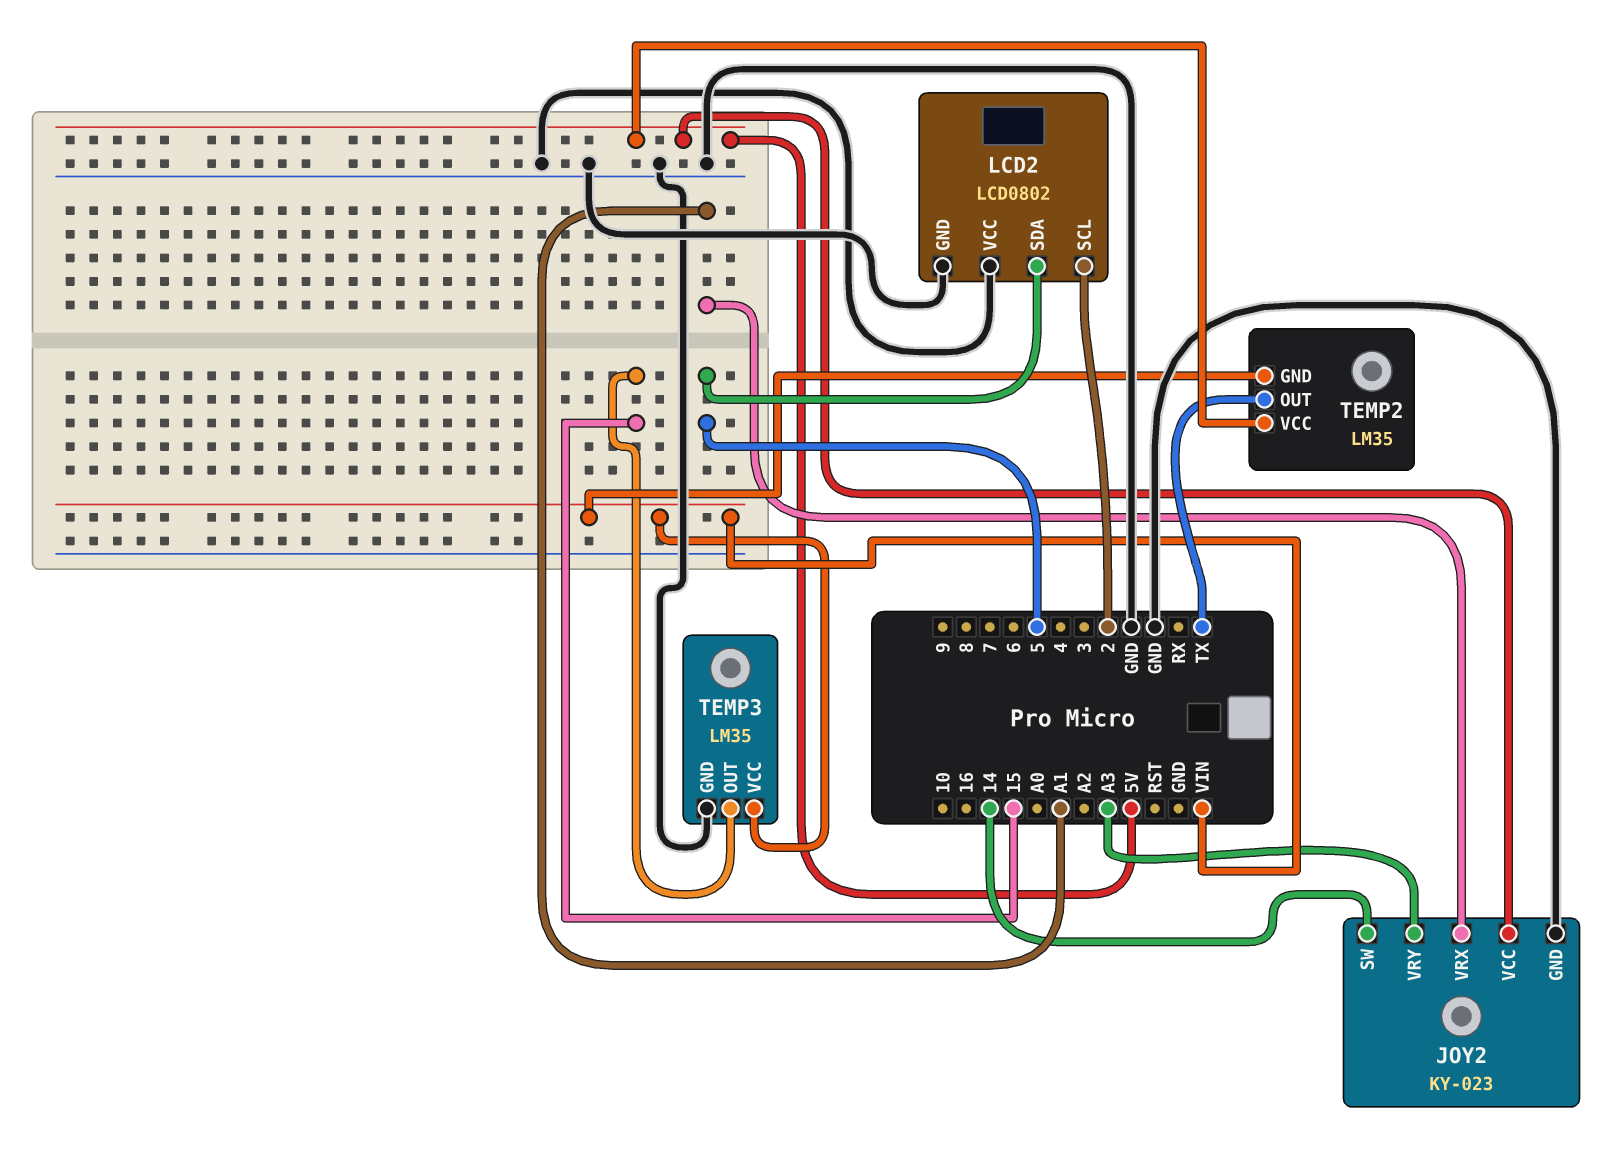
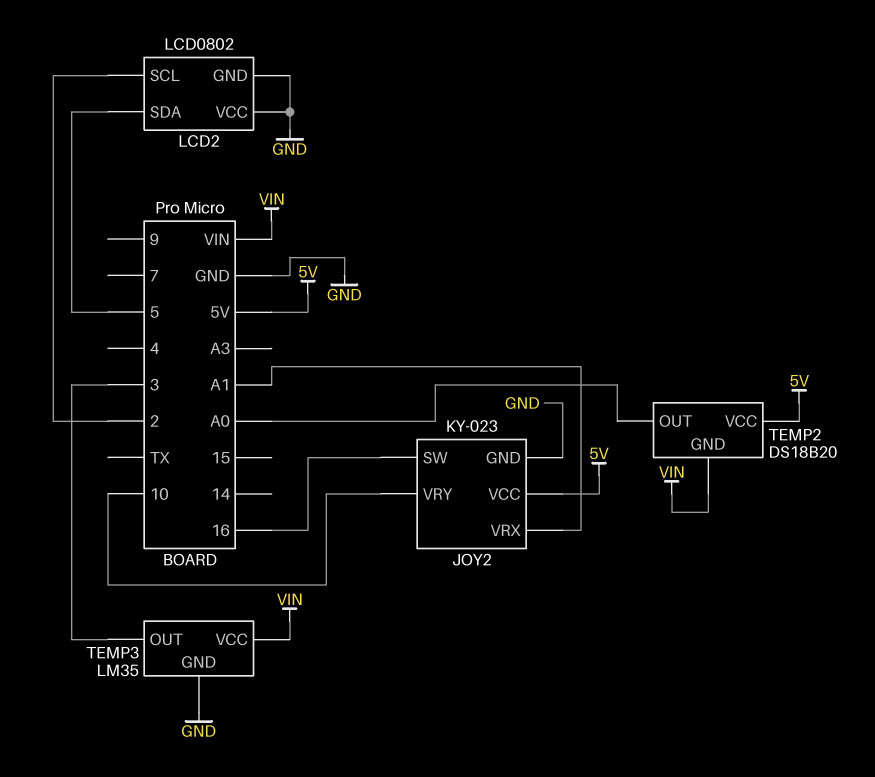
JOY2 pin SW: 14 -> 16
JOY2 pin VRY: A3 -> 10
TEMP2: LM35 -> DS18B20
TEMP2 pin OUT: TX -> A0
TEMP3 pin OUT: 15 -> 3

